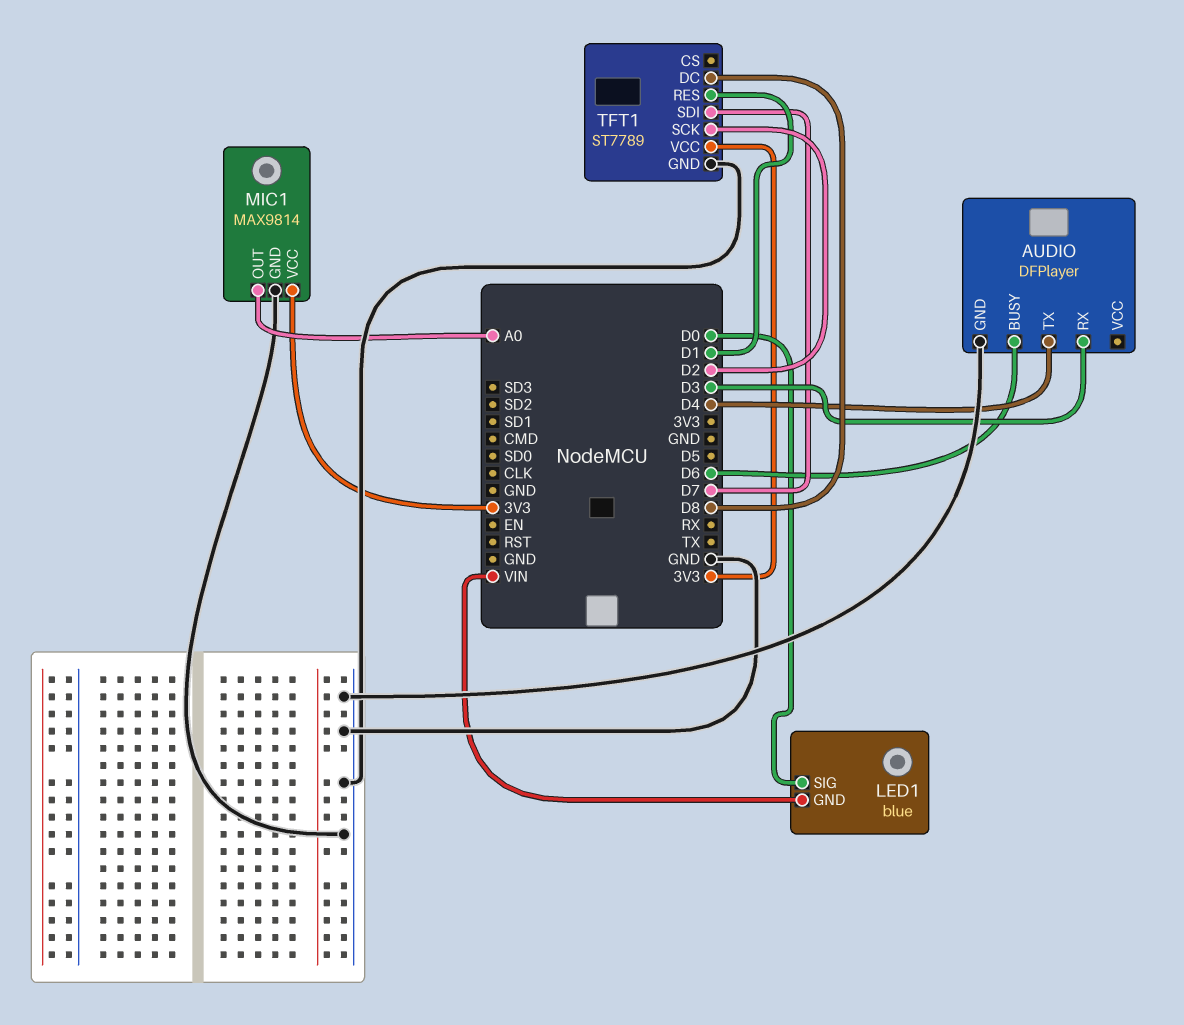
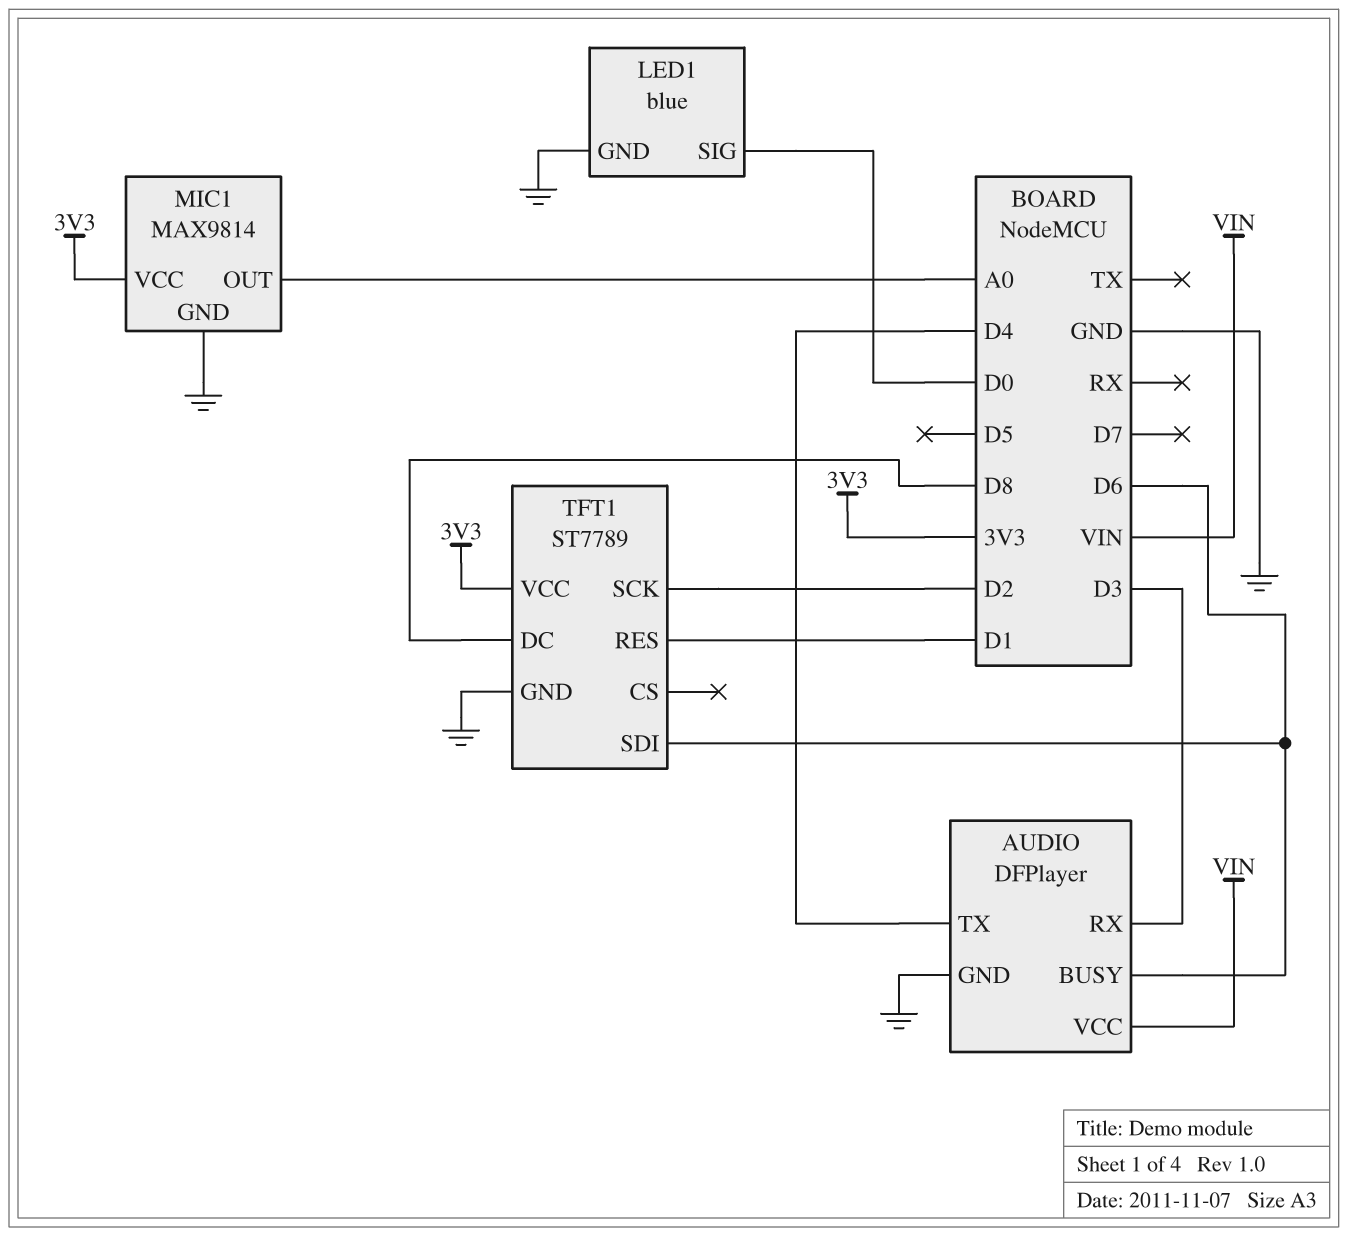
AUDIO pin VCC: none -> VIN
LED1 pin GND: VIN -> GND
TFT1 pin SDI: D7 -> D6

